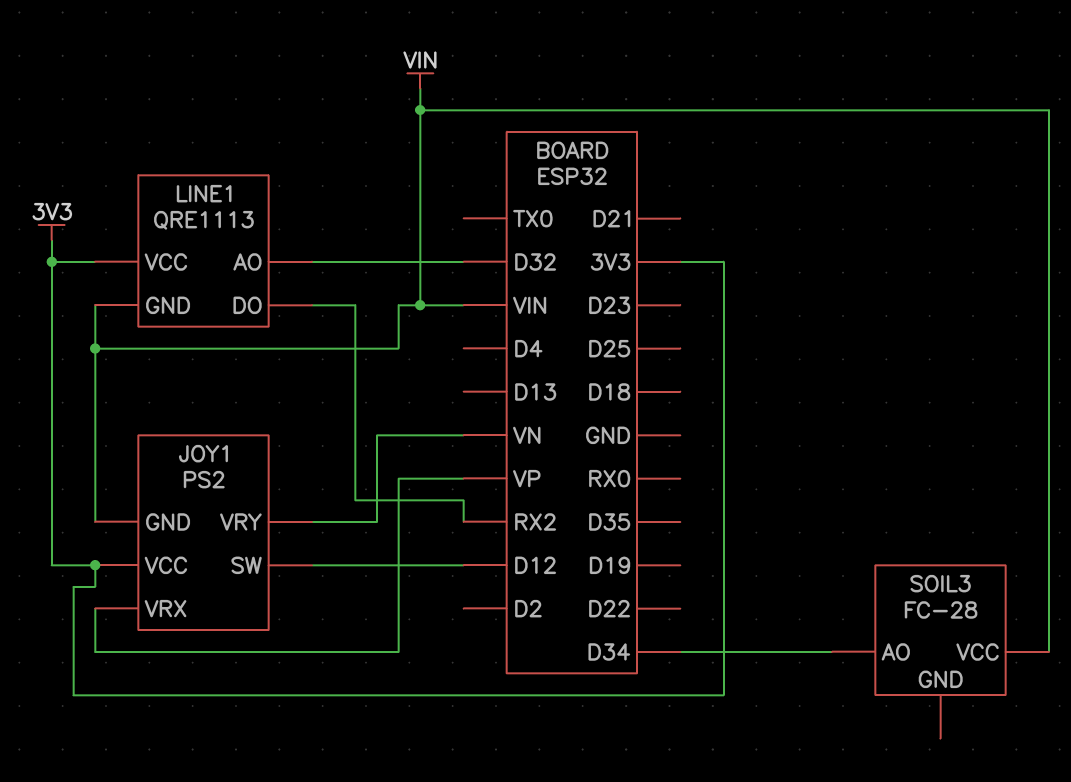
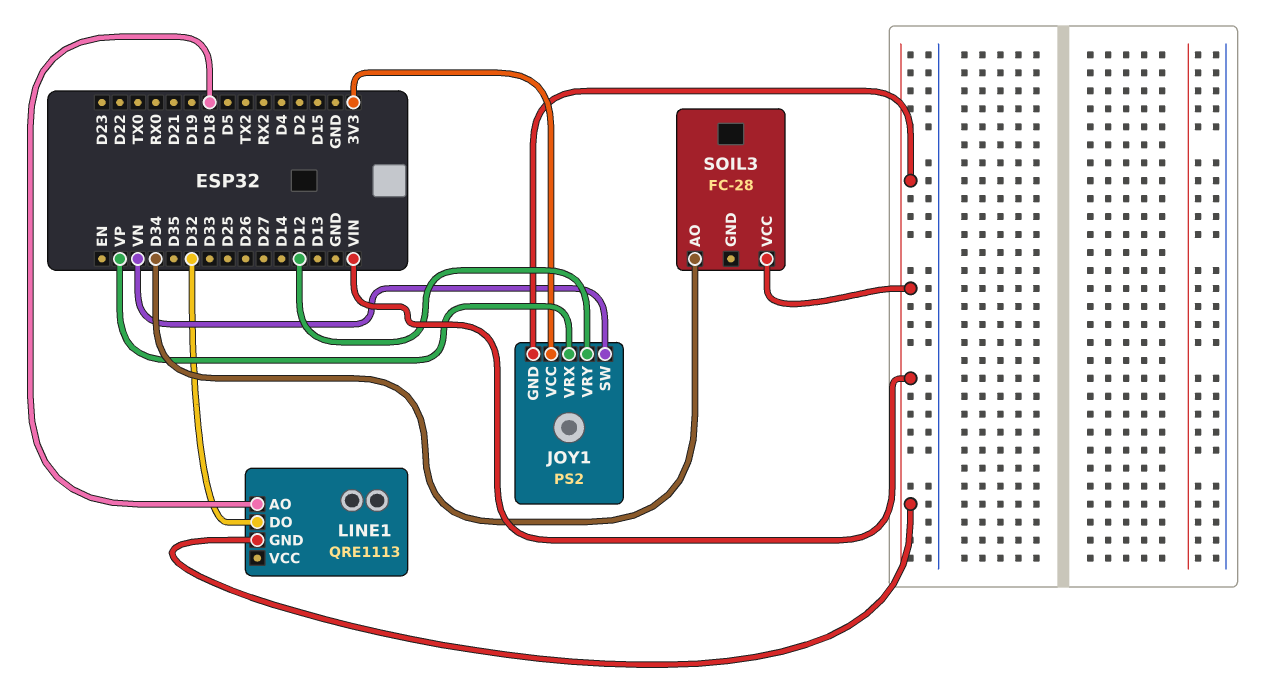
JOY1 pin SW: D12 -> VN
JOY1 pin VRY: VN -> D12
LINE1 pin AO: D32 -> D18
LINE1 pin DO: RX2 -> D32
LINE1 pin VCC: 3V3 -> none

